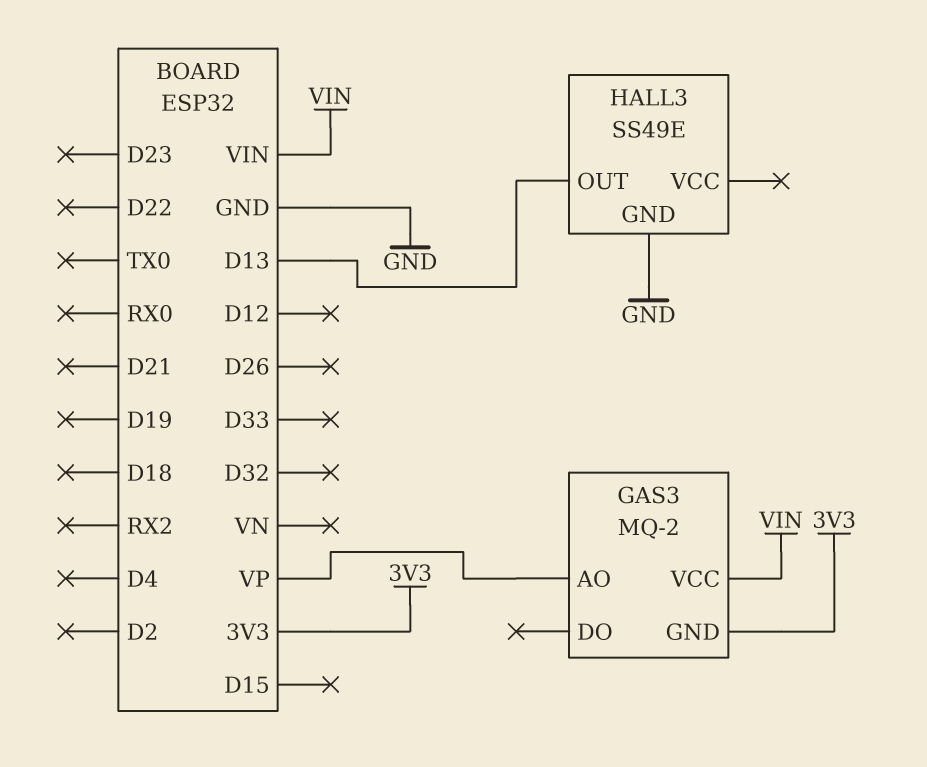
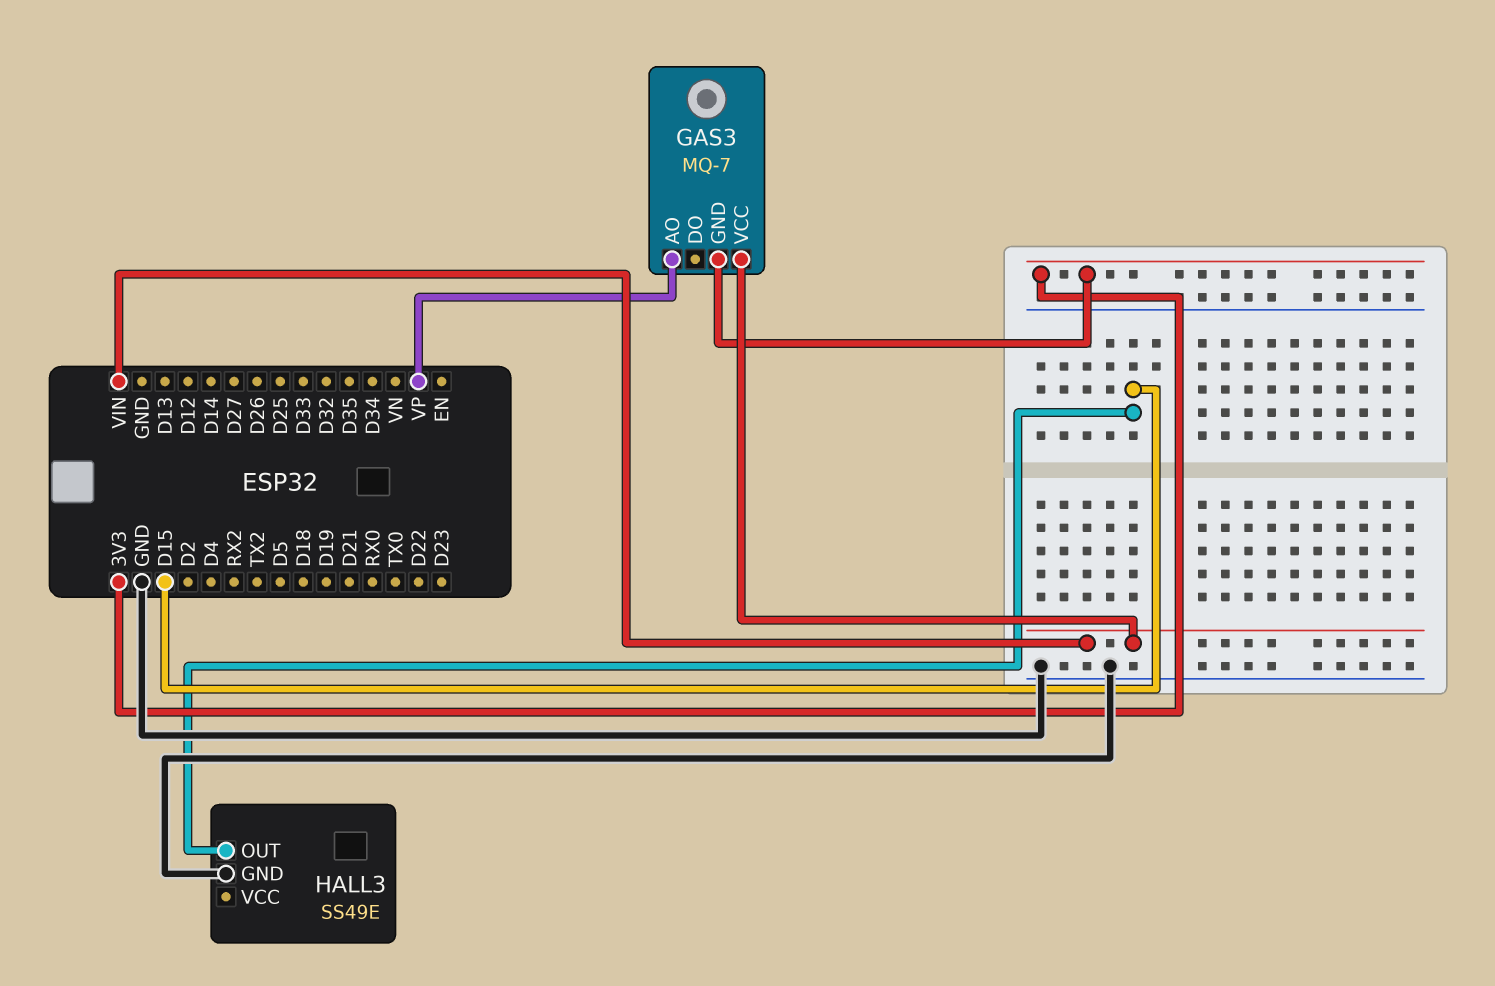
GAS3: MQ-2 -> MQ-7
HALL3 pin OUT: D13 -> D15

